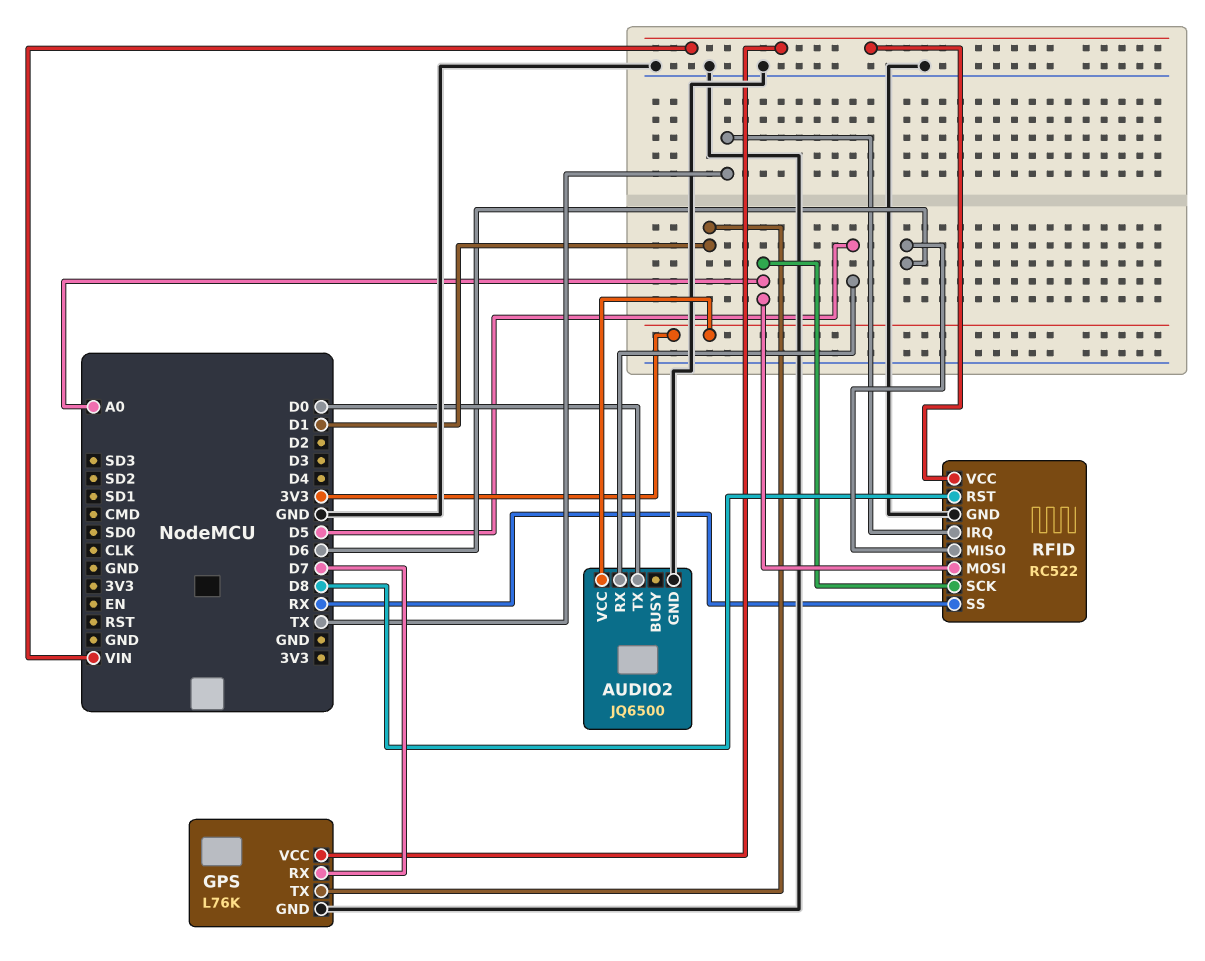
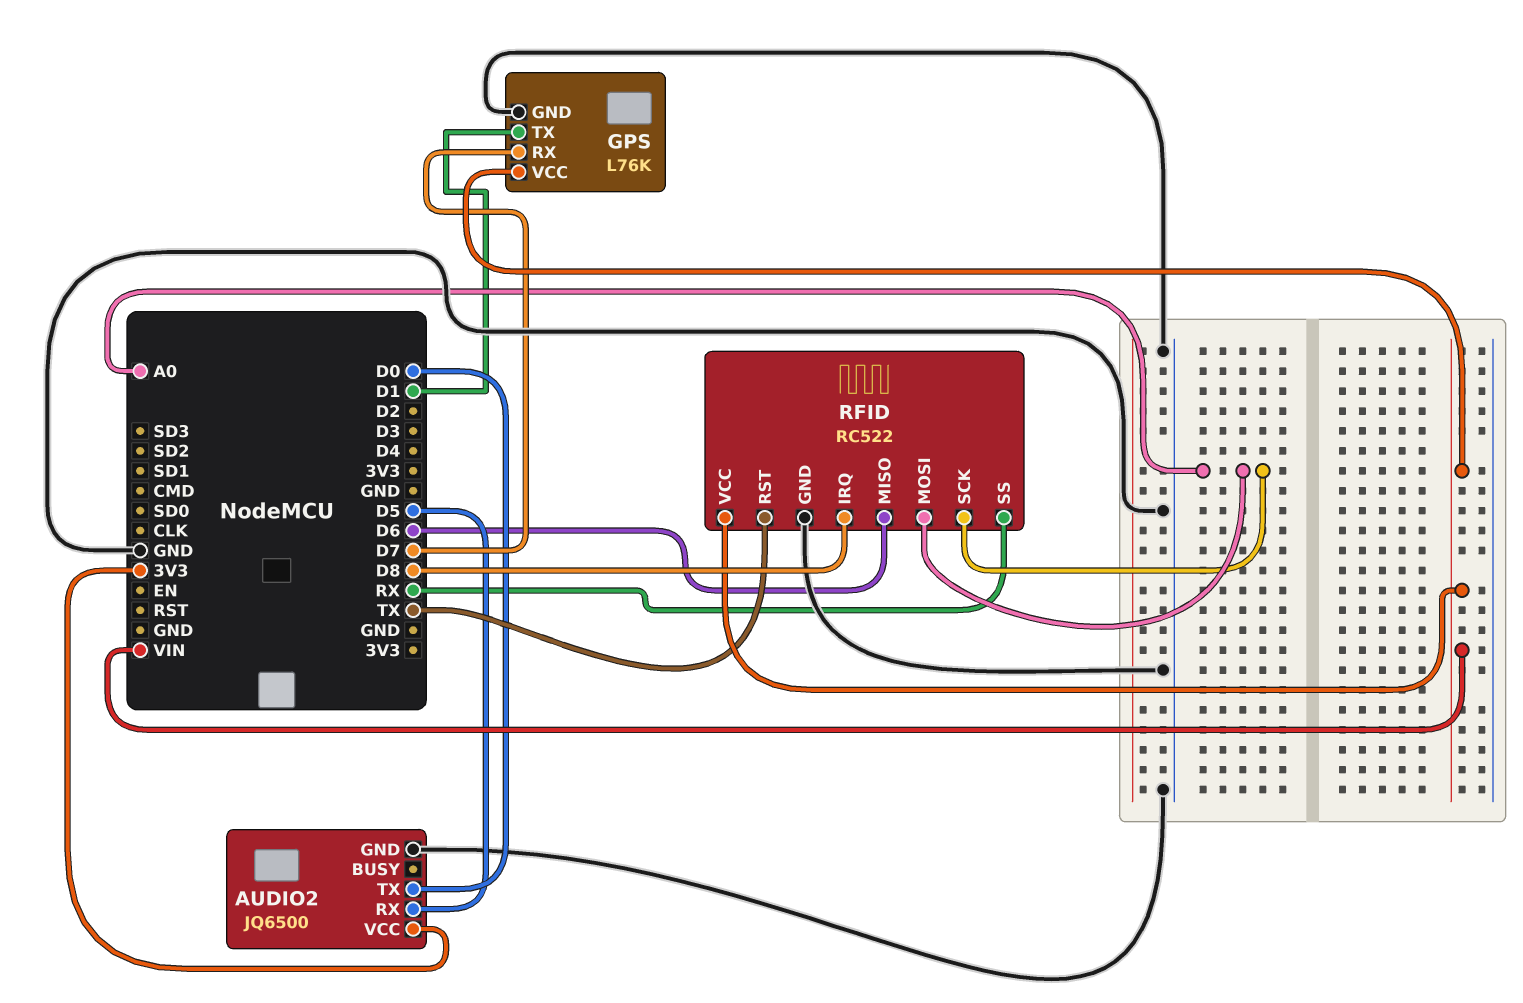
RFID pin IRQ: TX -> D8
RFID pin RST: D8 -> TX

